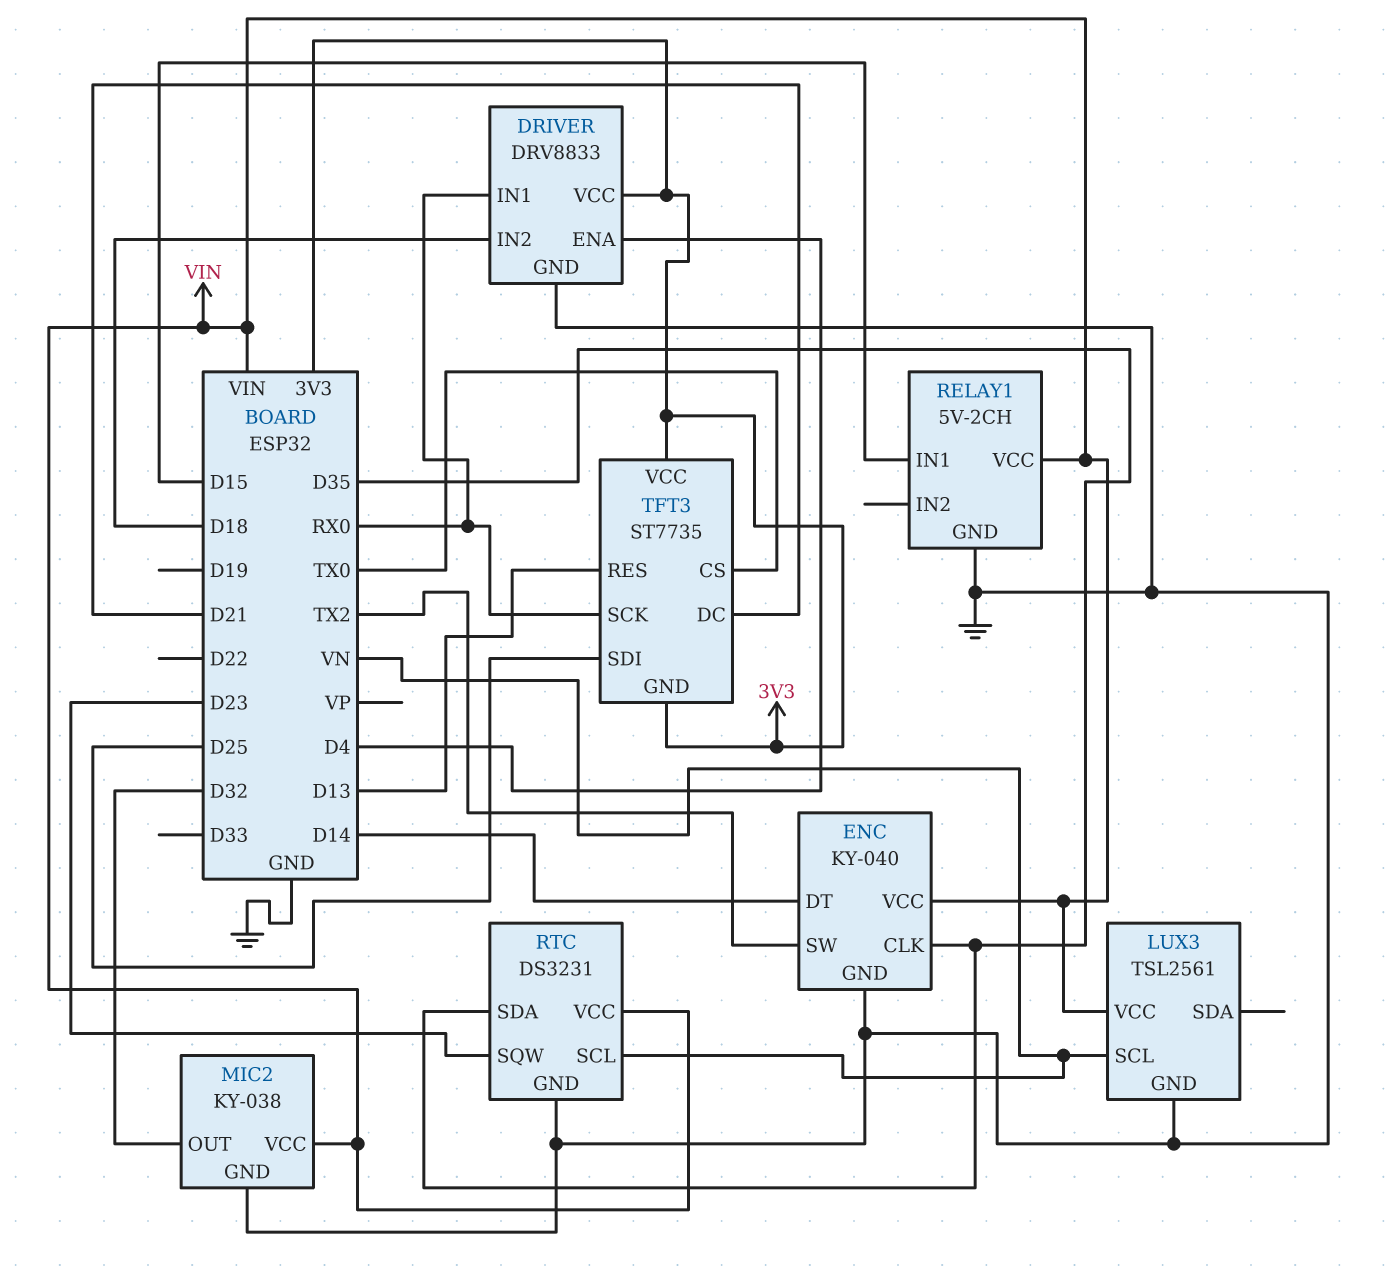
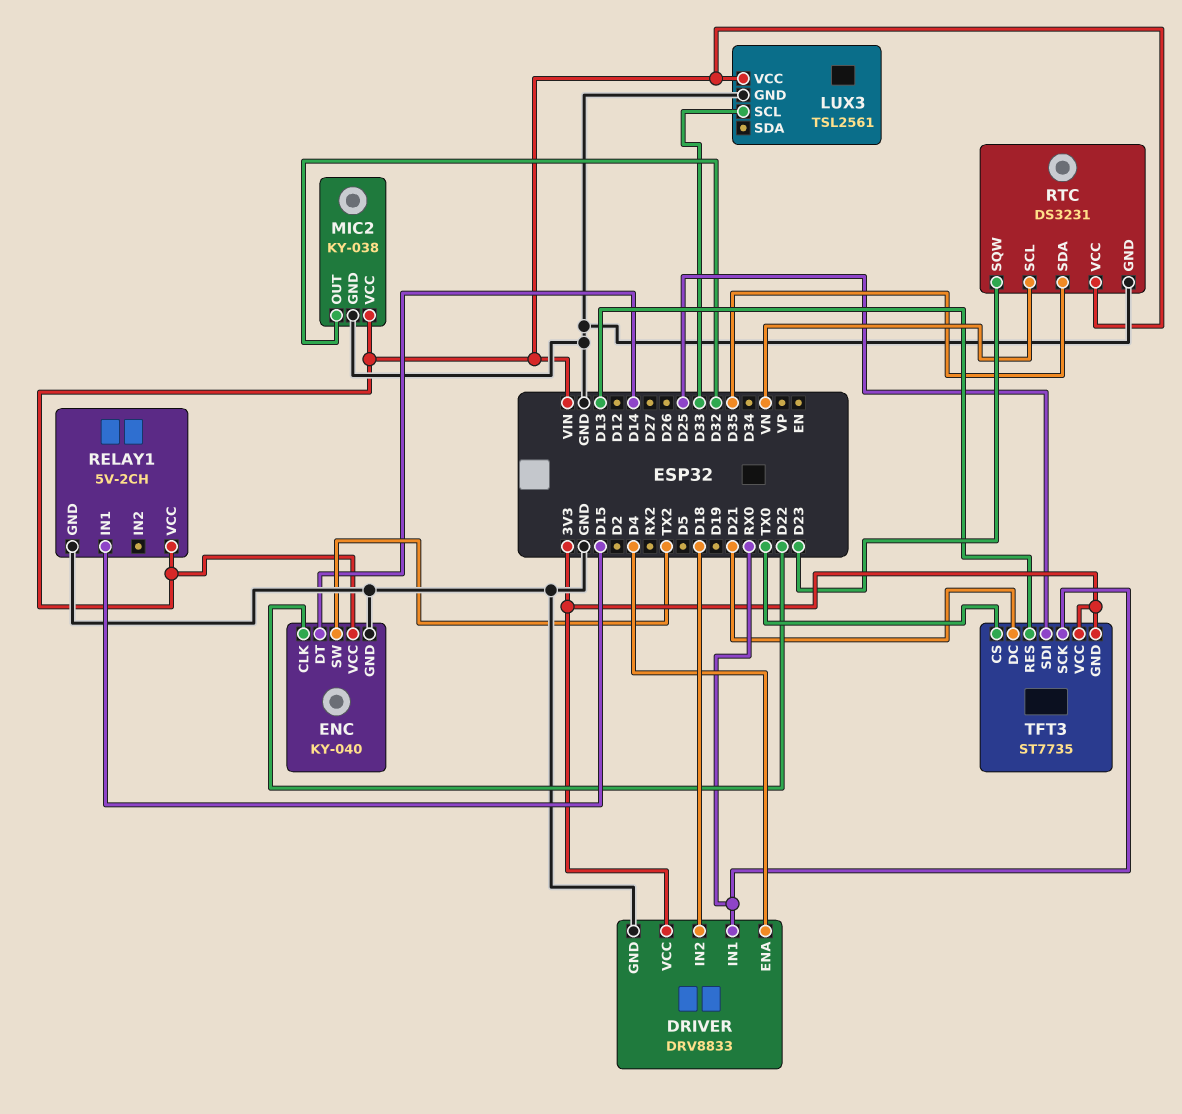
ENC pin CLK: D35 -> D22
LUX3 pin SCL: VN -> D33

